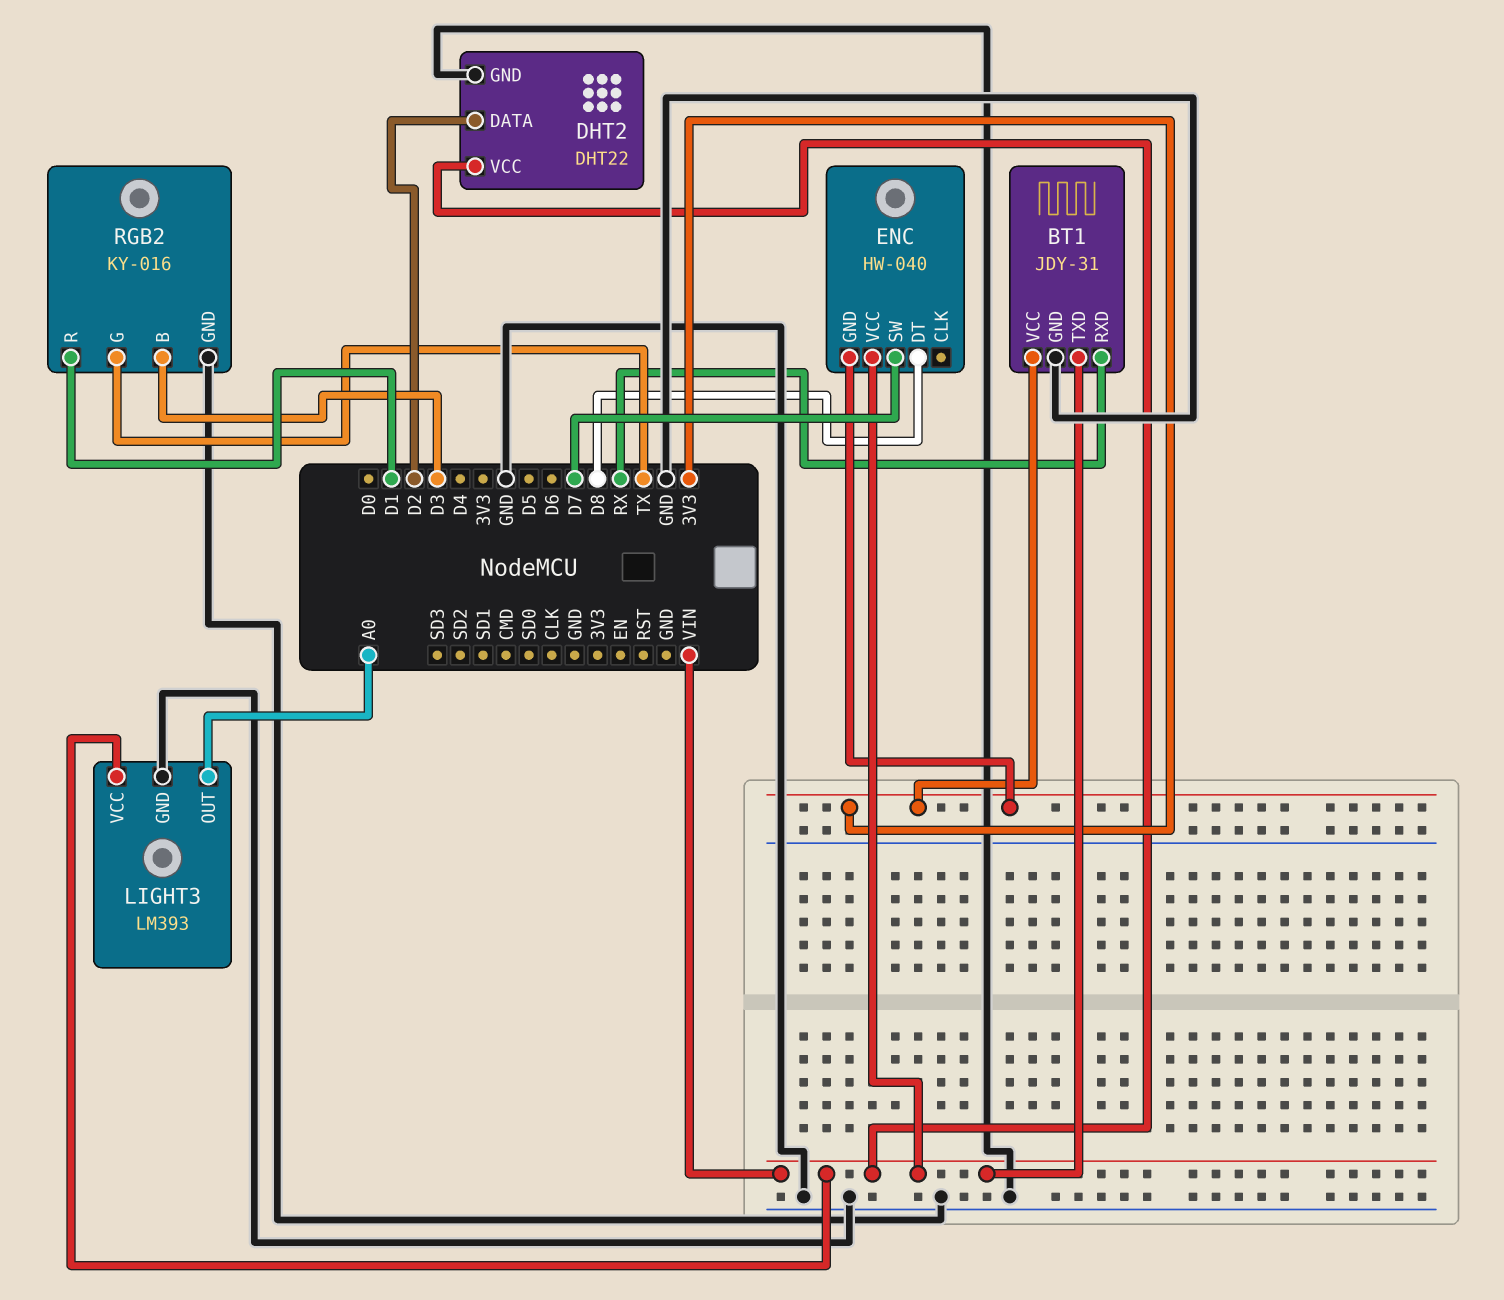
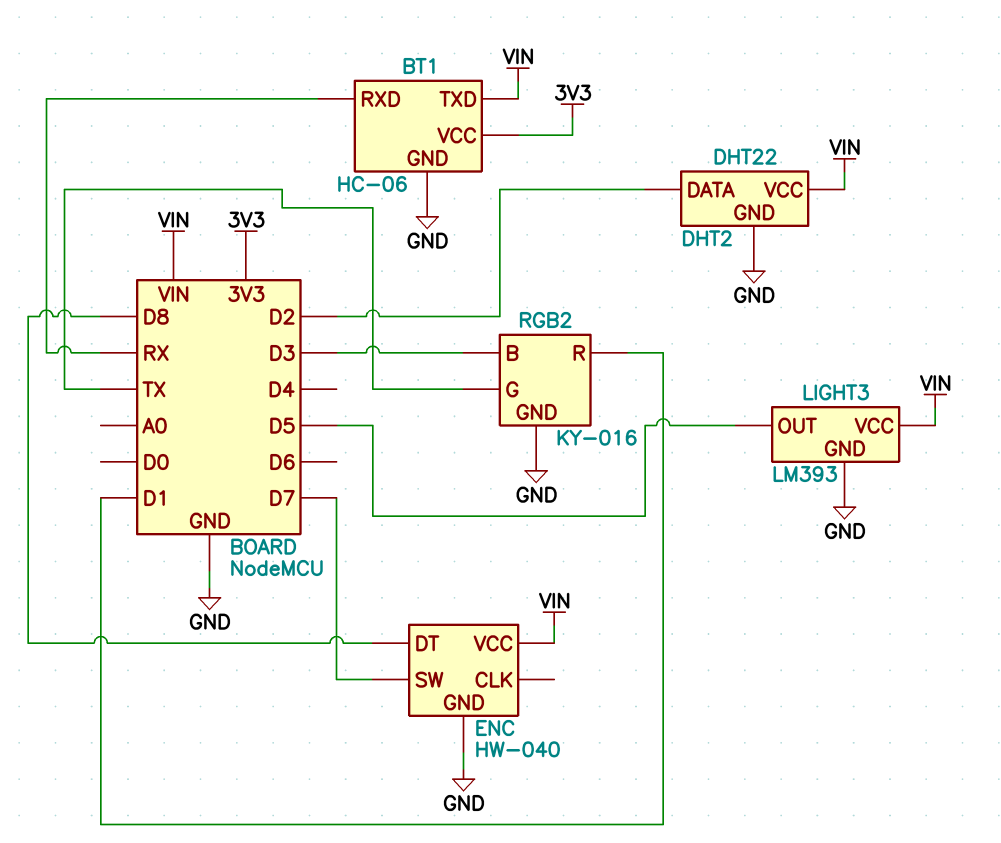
BT1: JDY-31 -> HC-06
ENC pin GND: 3V3 -> GND
LIGHT3 pin OUT: A0 -> D5

